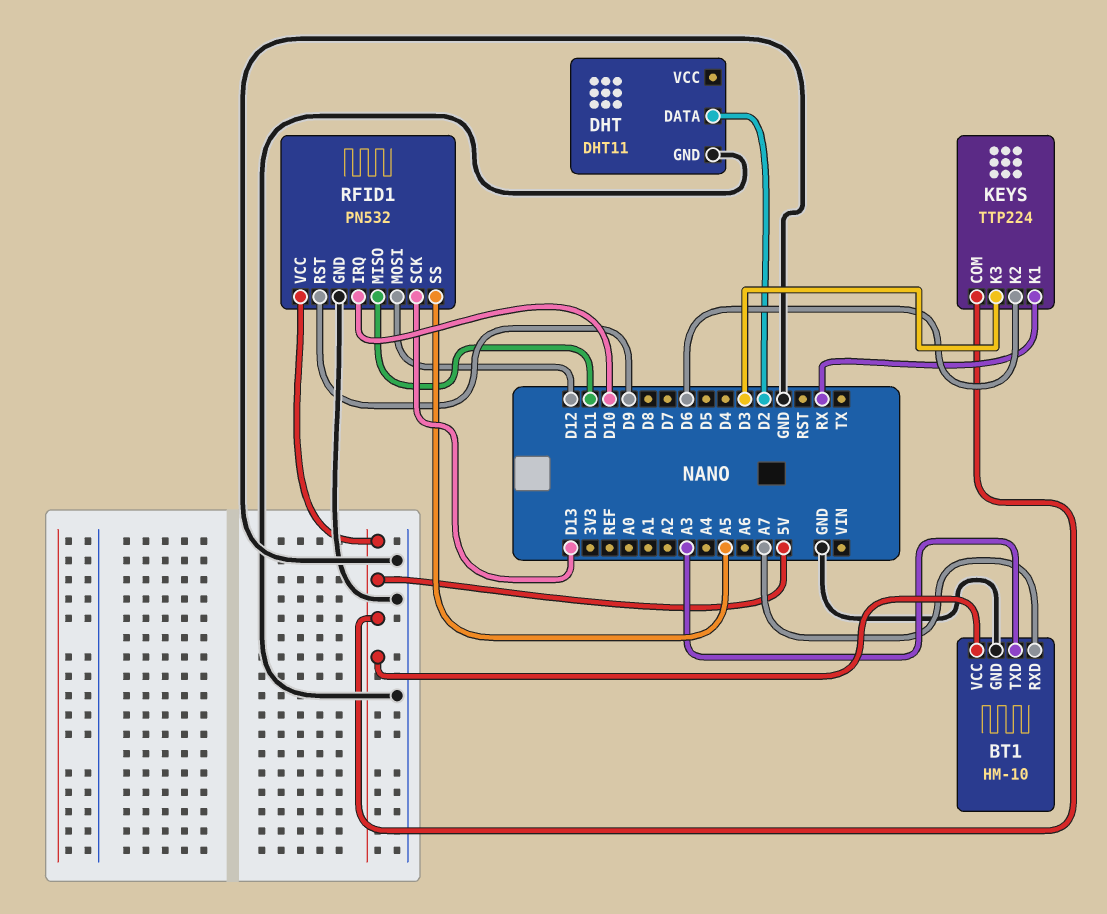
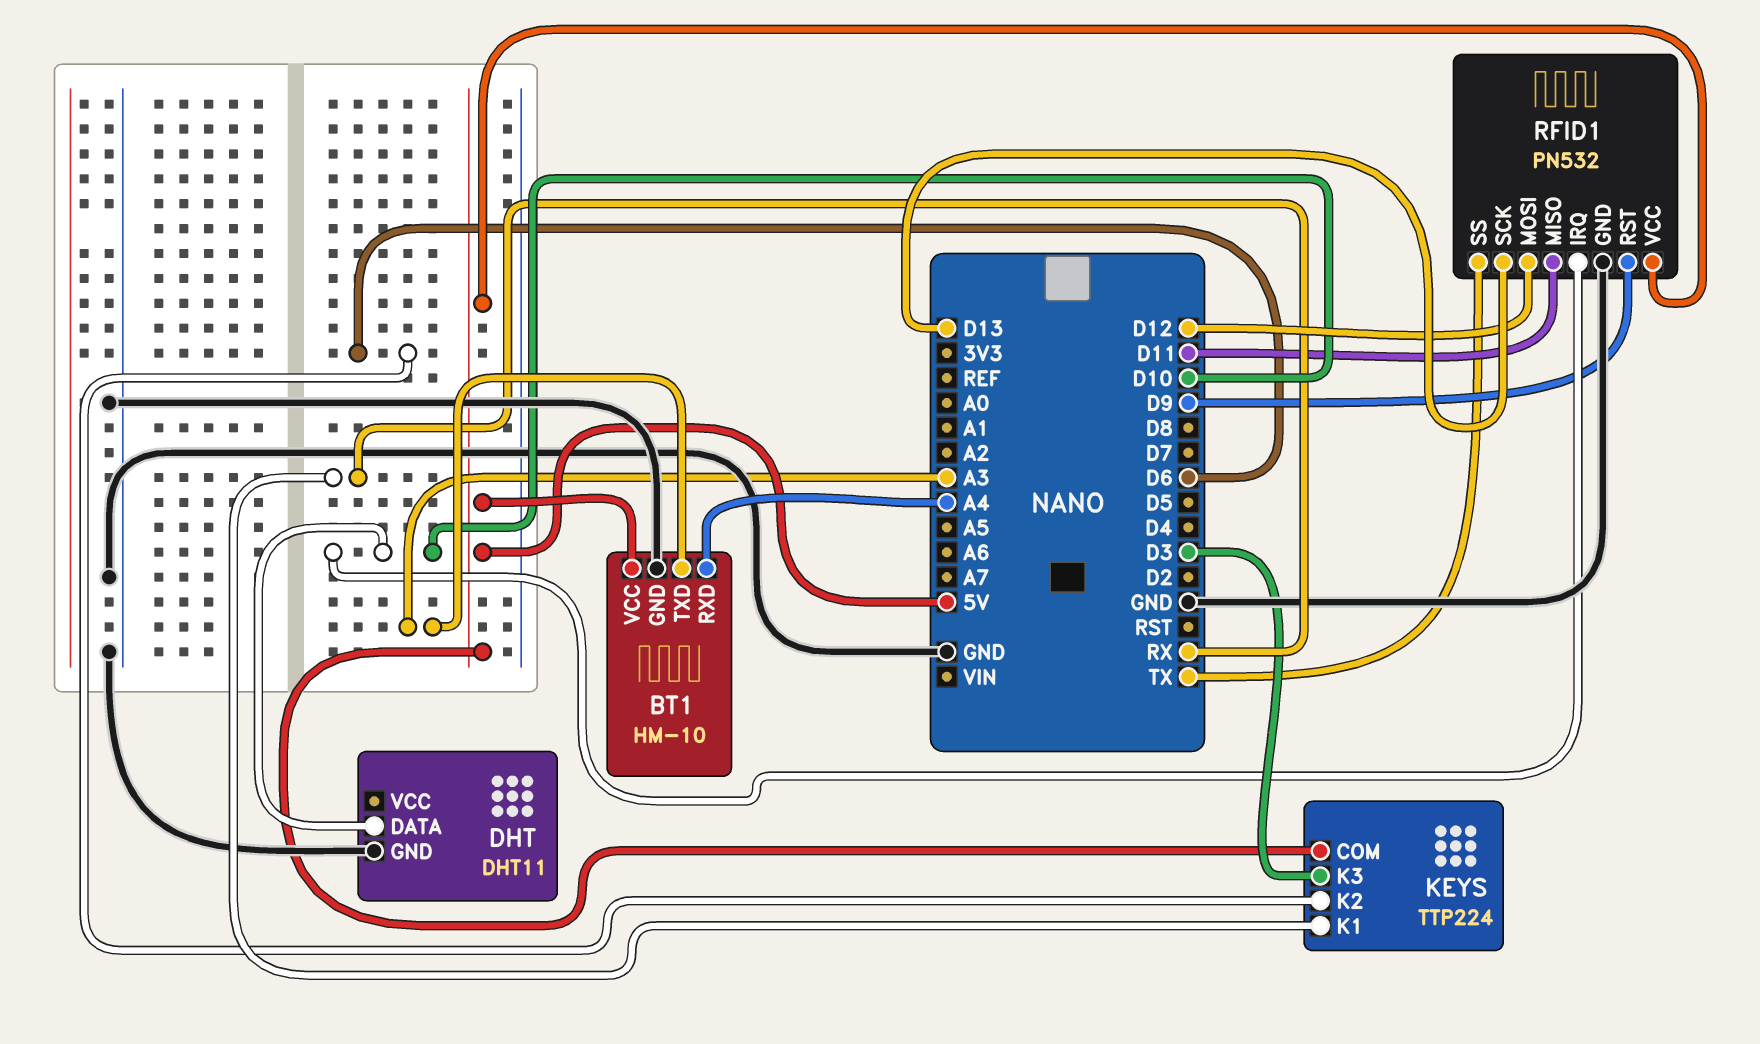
BT1 pin RXD: A7 -> A4
DHT pin DATA: D2 -> D10
RFID1 pin SS: A5 -> TX

